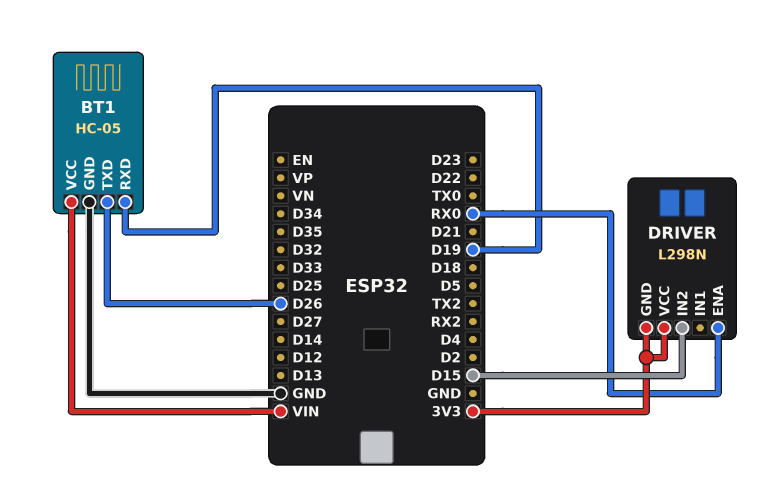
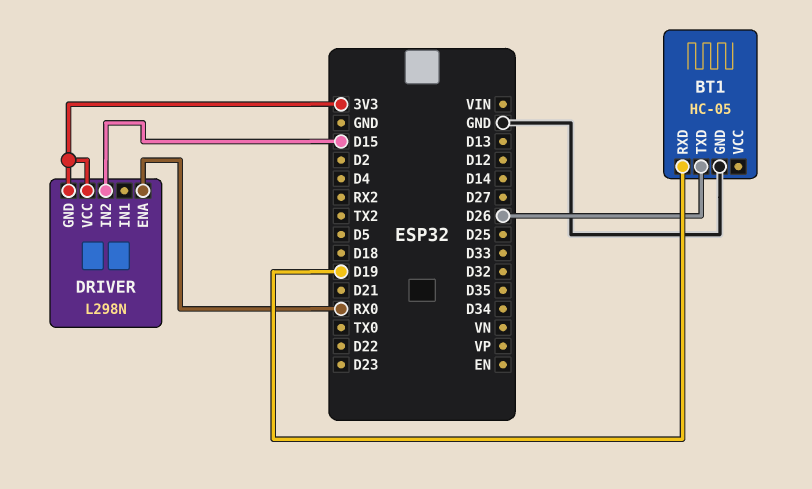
BT1 pin VCC: VIN -> none

